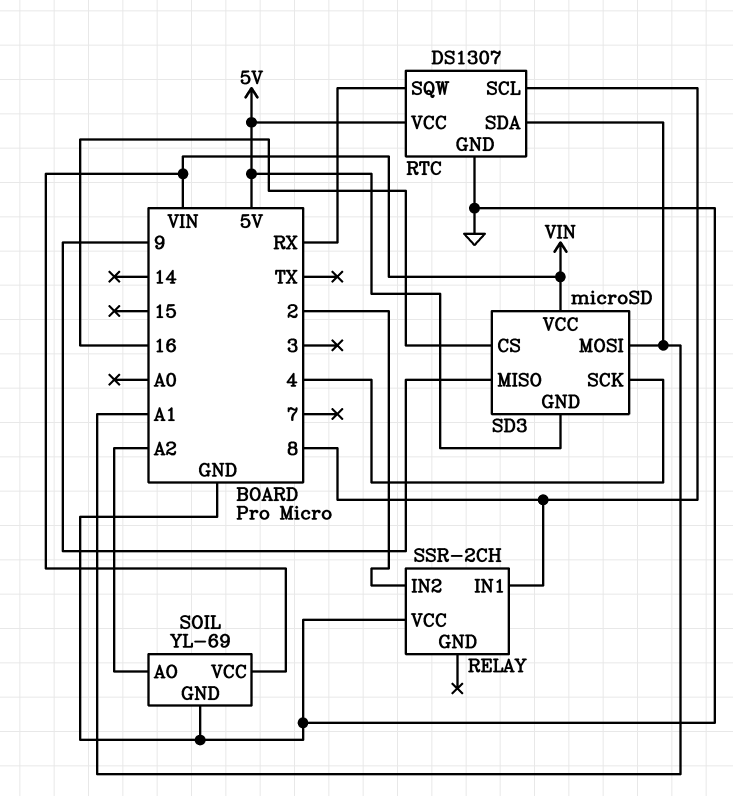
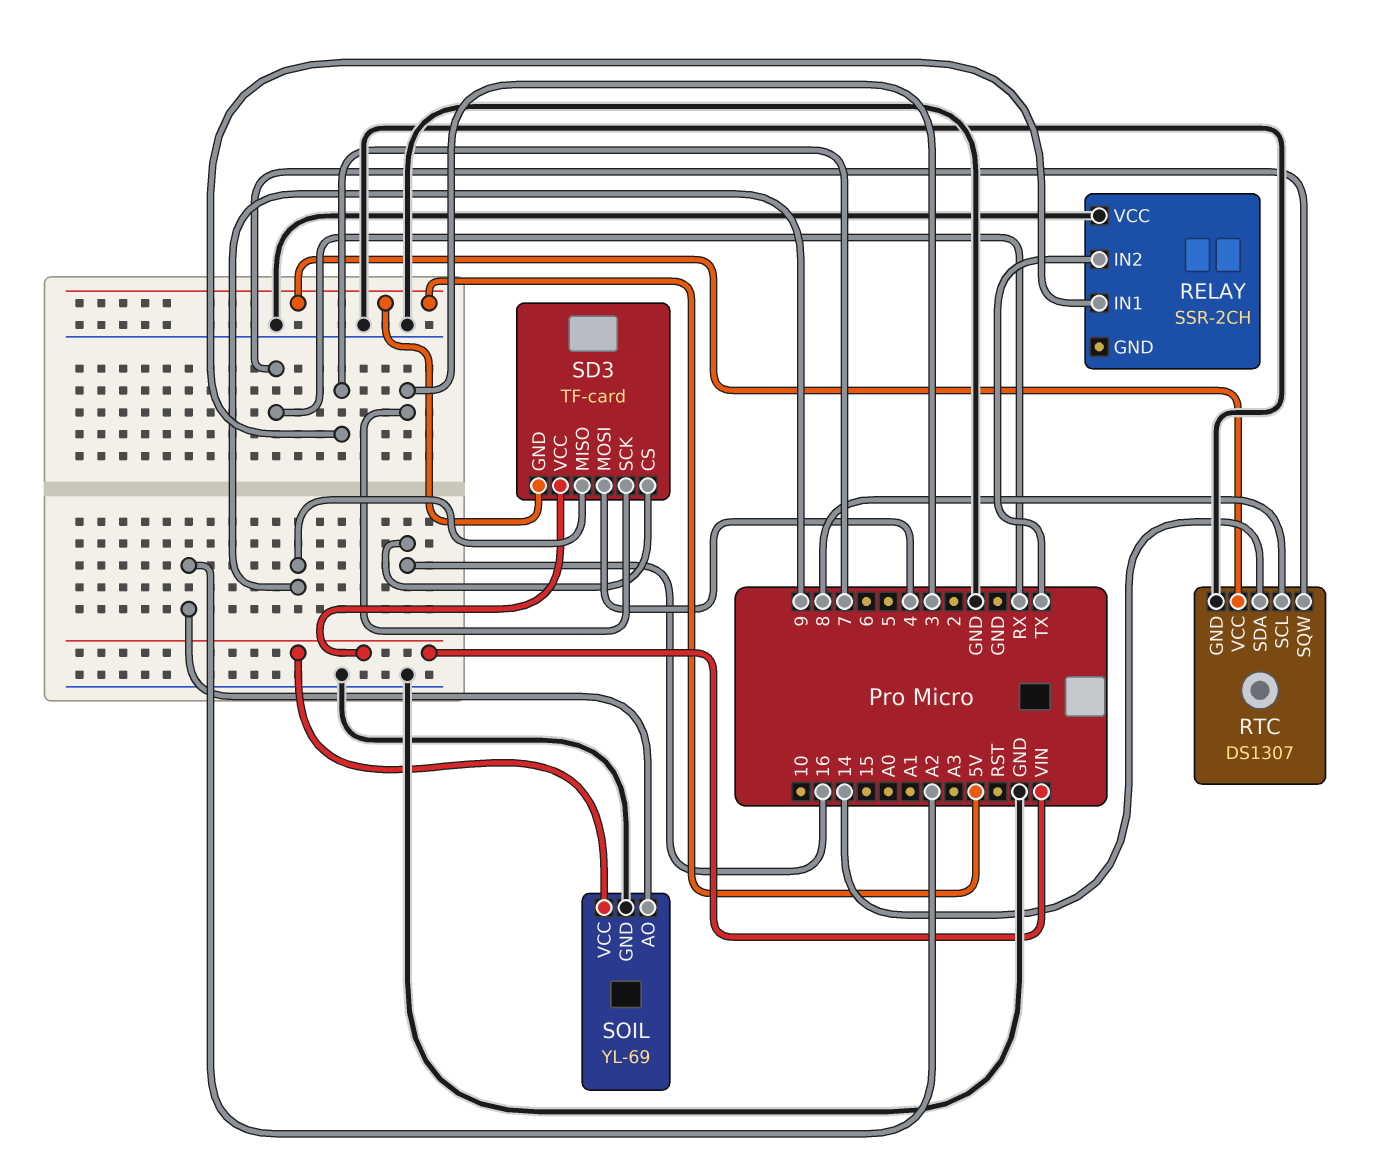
RELAY pin IN1: 8 -> 7
RELAY pin IN2: 2 -> TX
RTC pin SDA: A1 -> 14
SD3: microSD -> TF-card
SD3 pin MOSI: A1 -> 4
SD3 pin SCK: 4 -> 3

